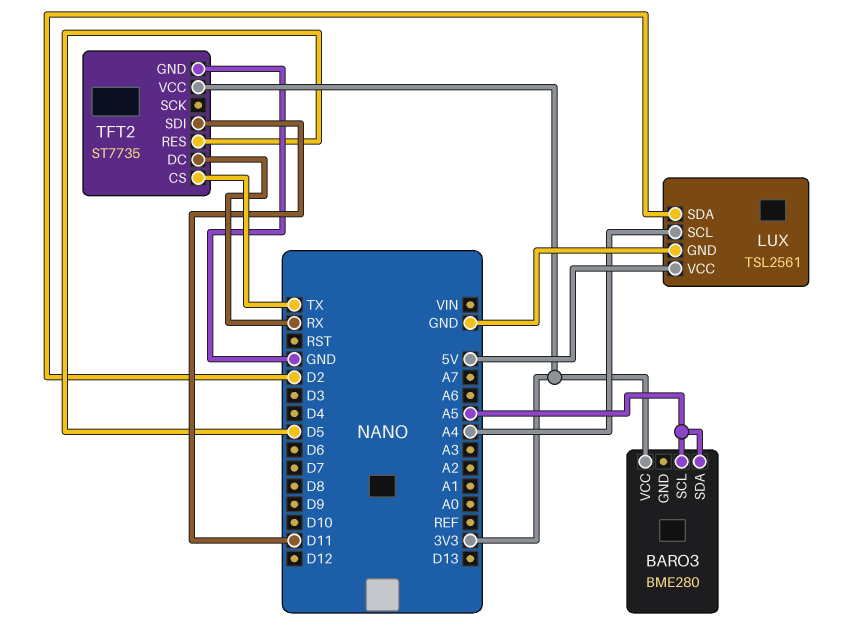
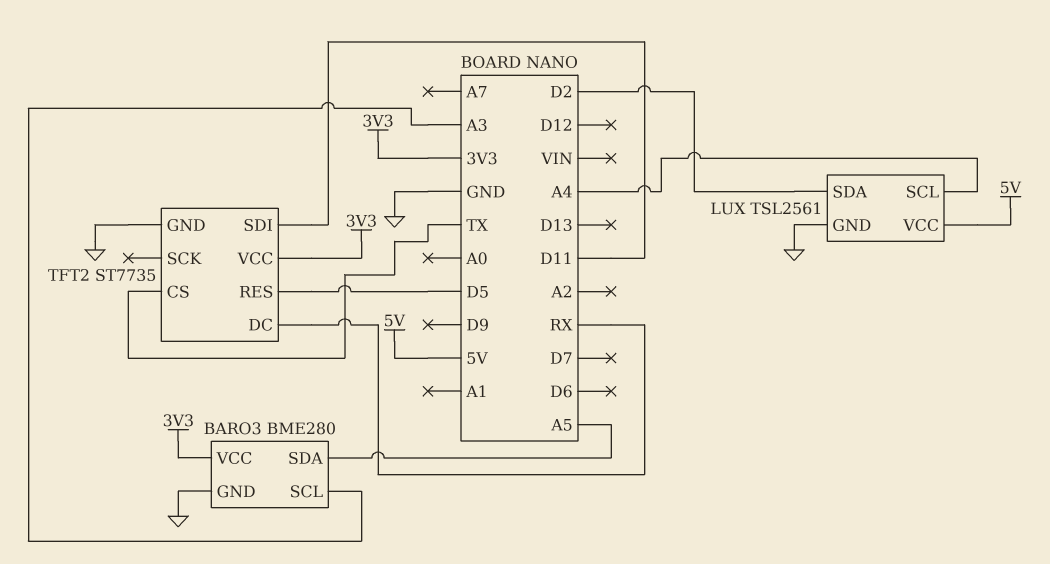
BARO3 pin GND: none -> GND
BARO3 pin SCL: A5 -> A3

